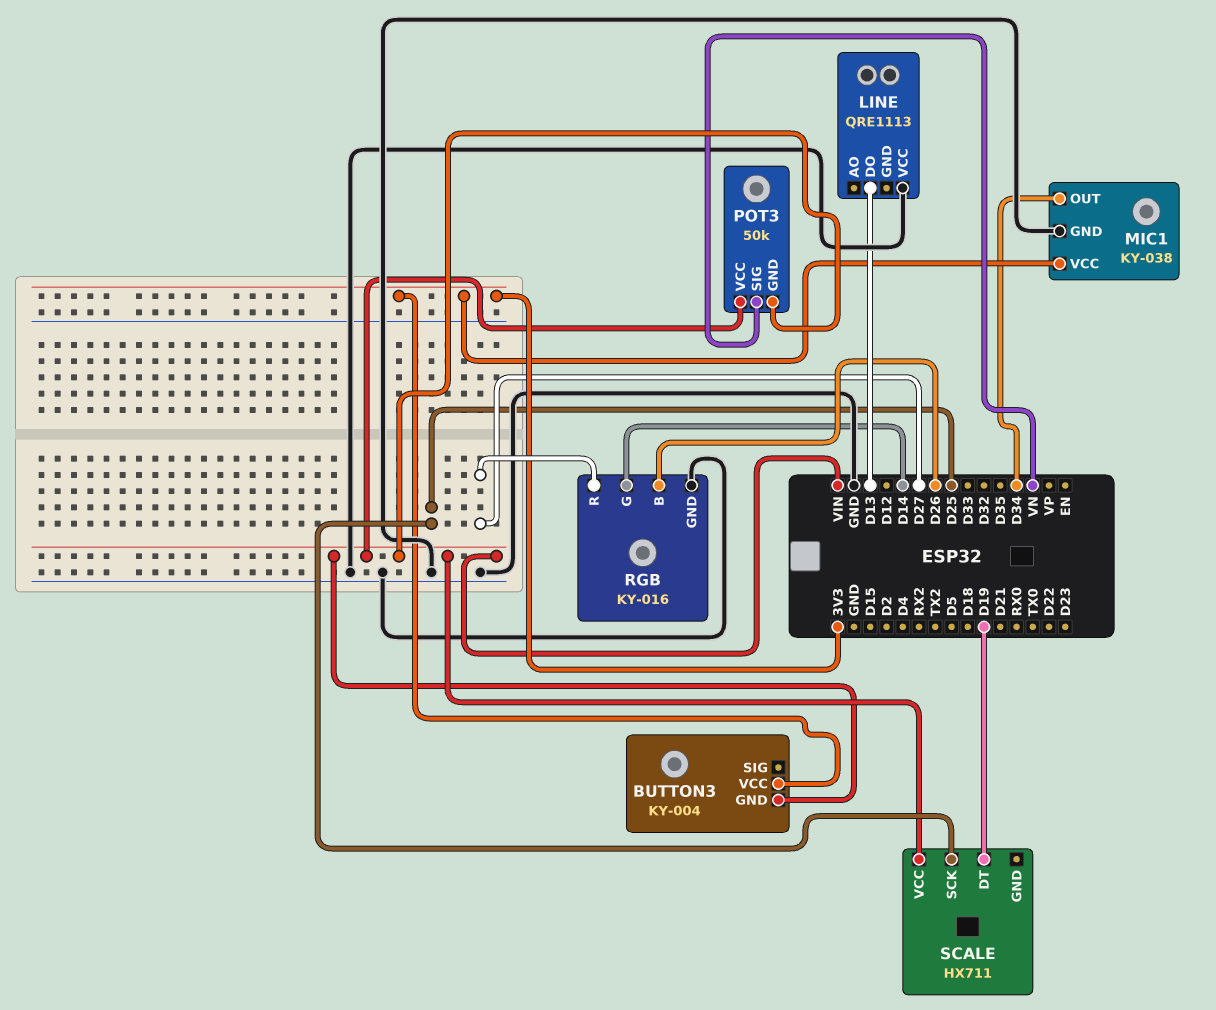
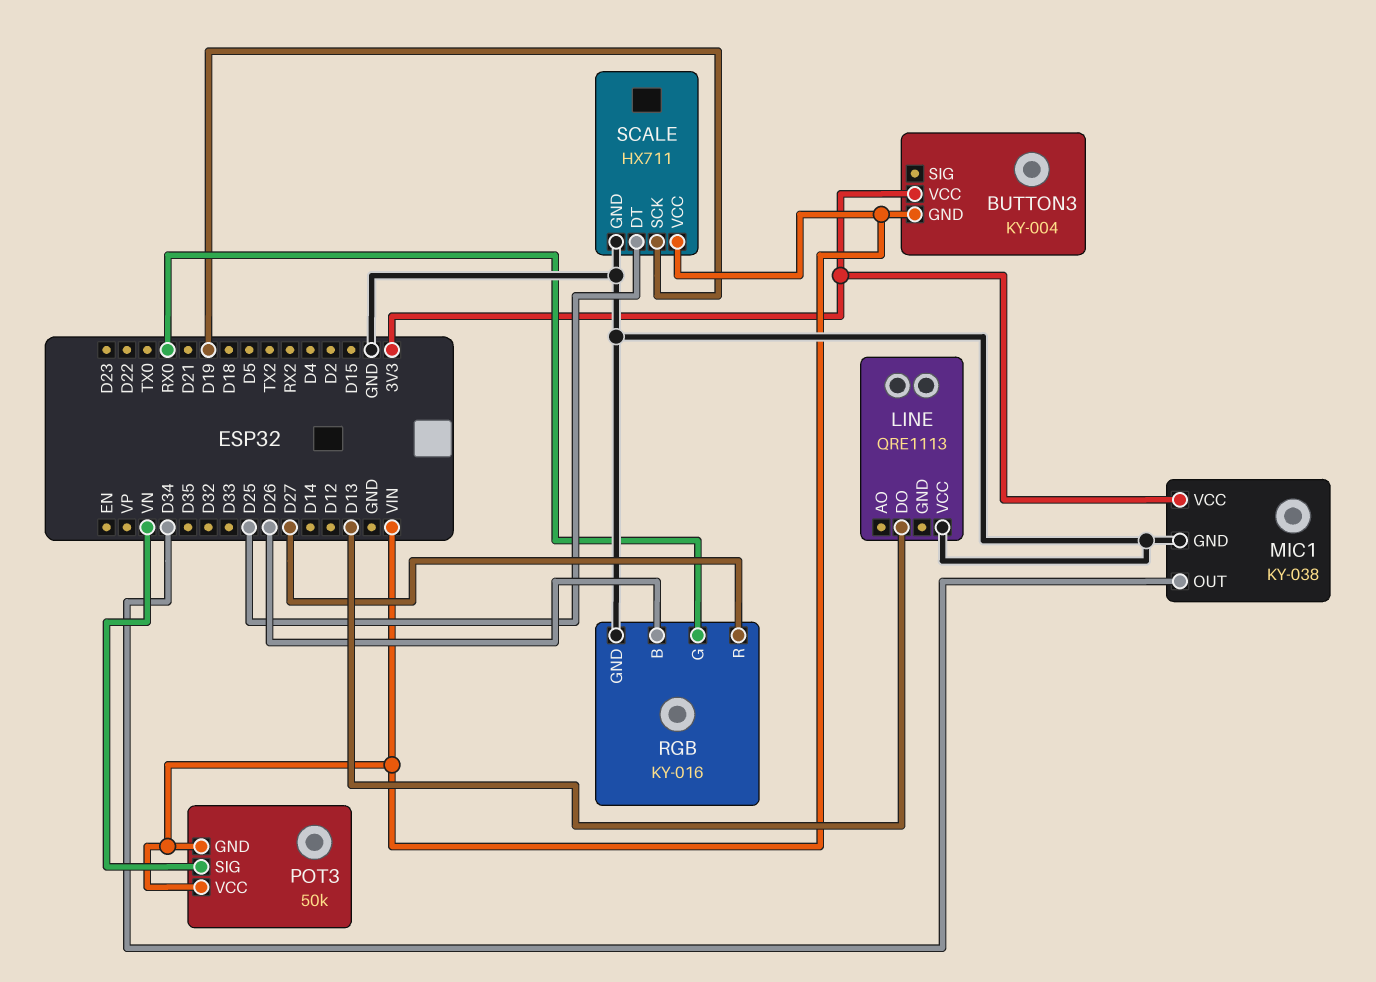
RGB pin G: D14 -> RX0
SCALE pin DT: D19 -> D25
SCALE pin GND: none -> GND
SCALE pin SCK: D25 -> D19

